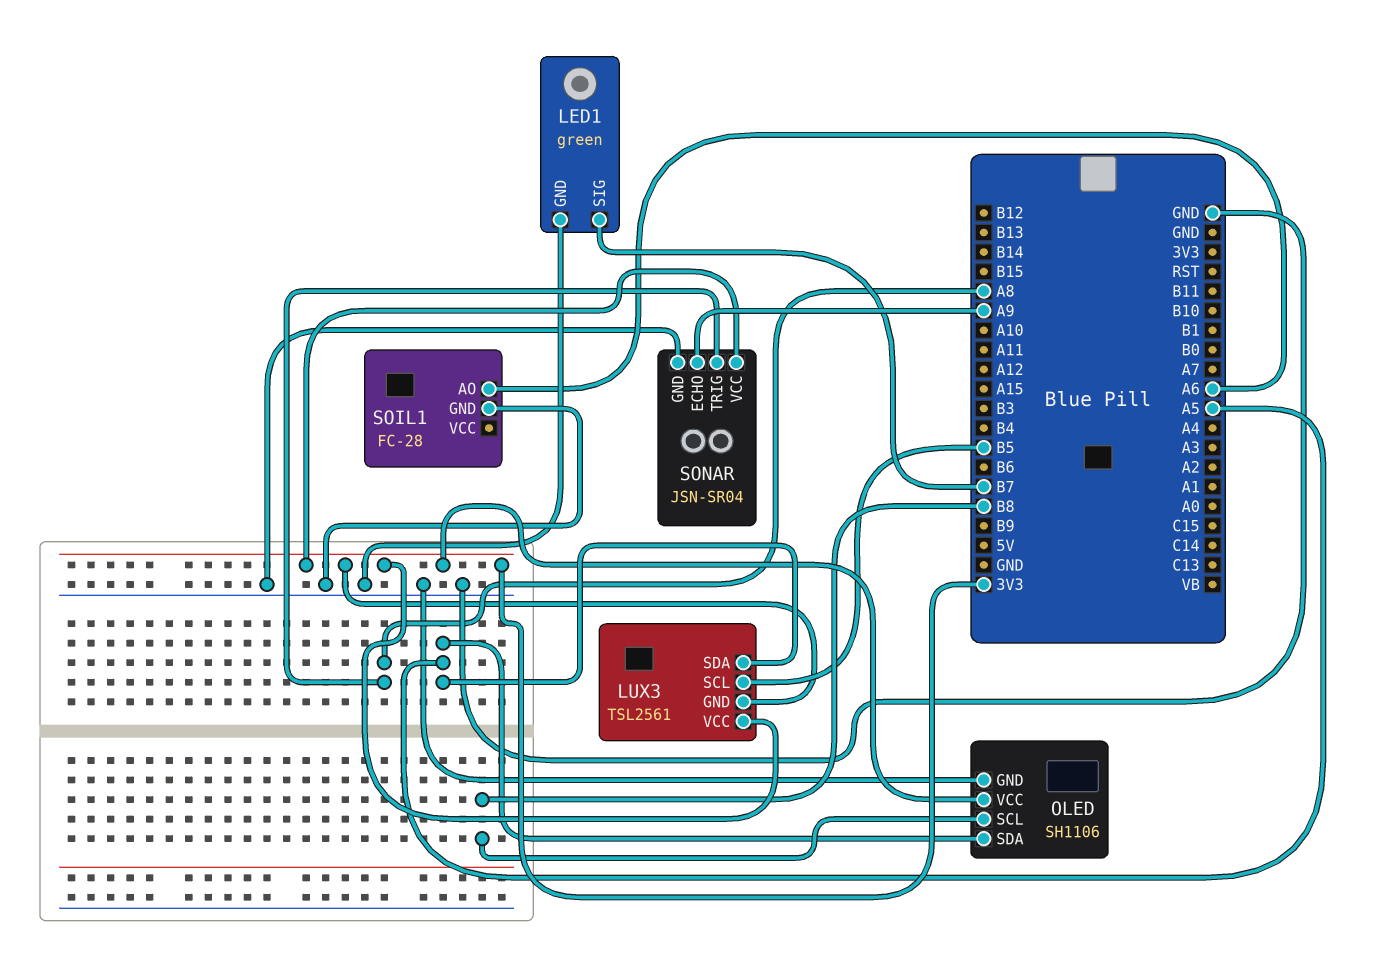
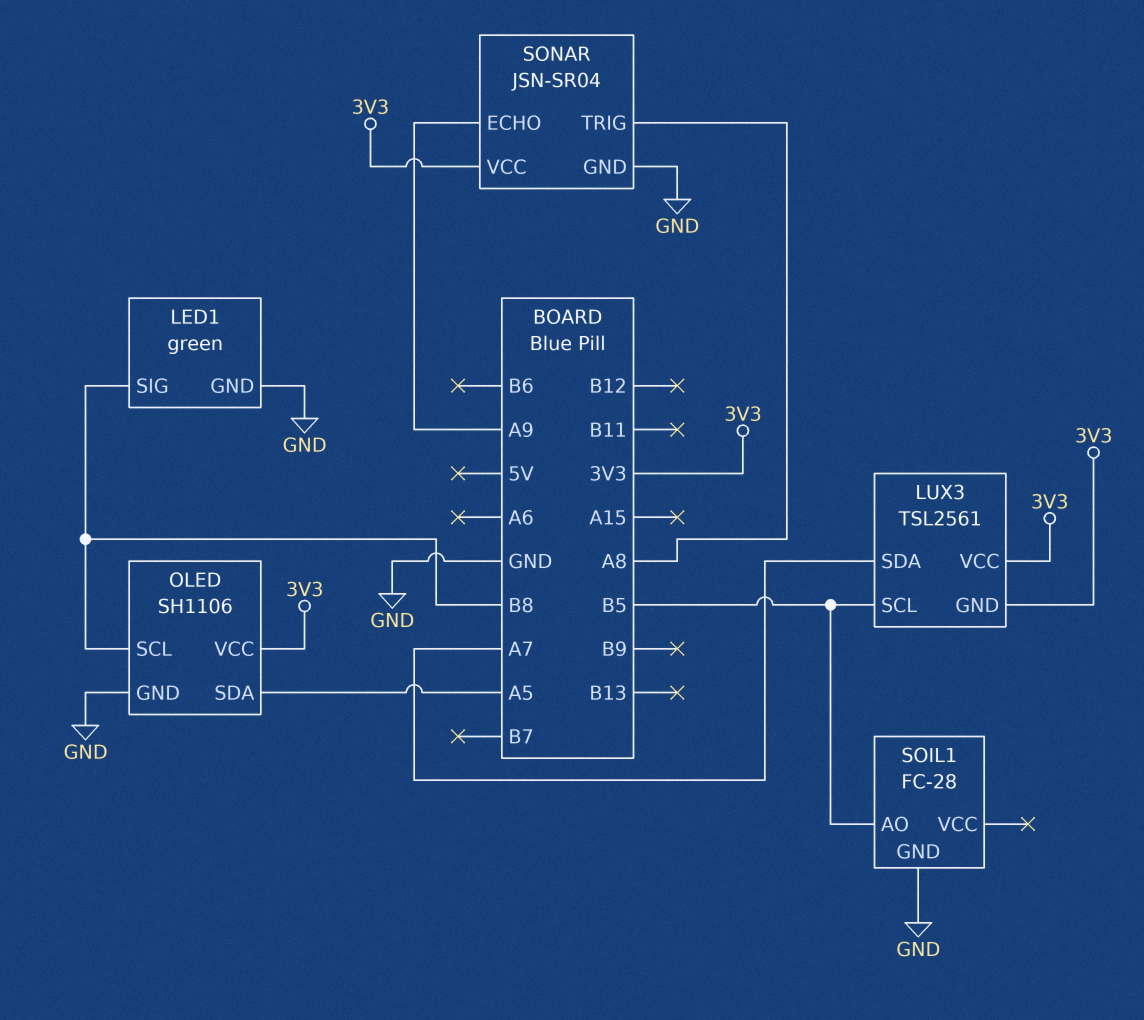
LED1 pin SIG: B7 -> B8
LUX3 pin SDA: A5 -> A7
SOIL1 pin AO: A6 -> B5

